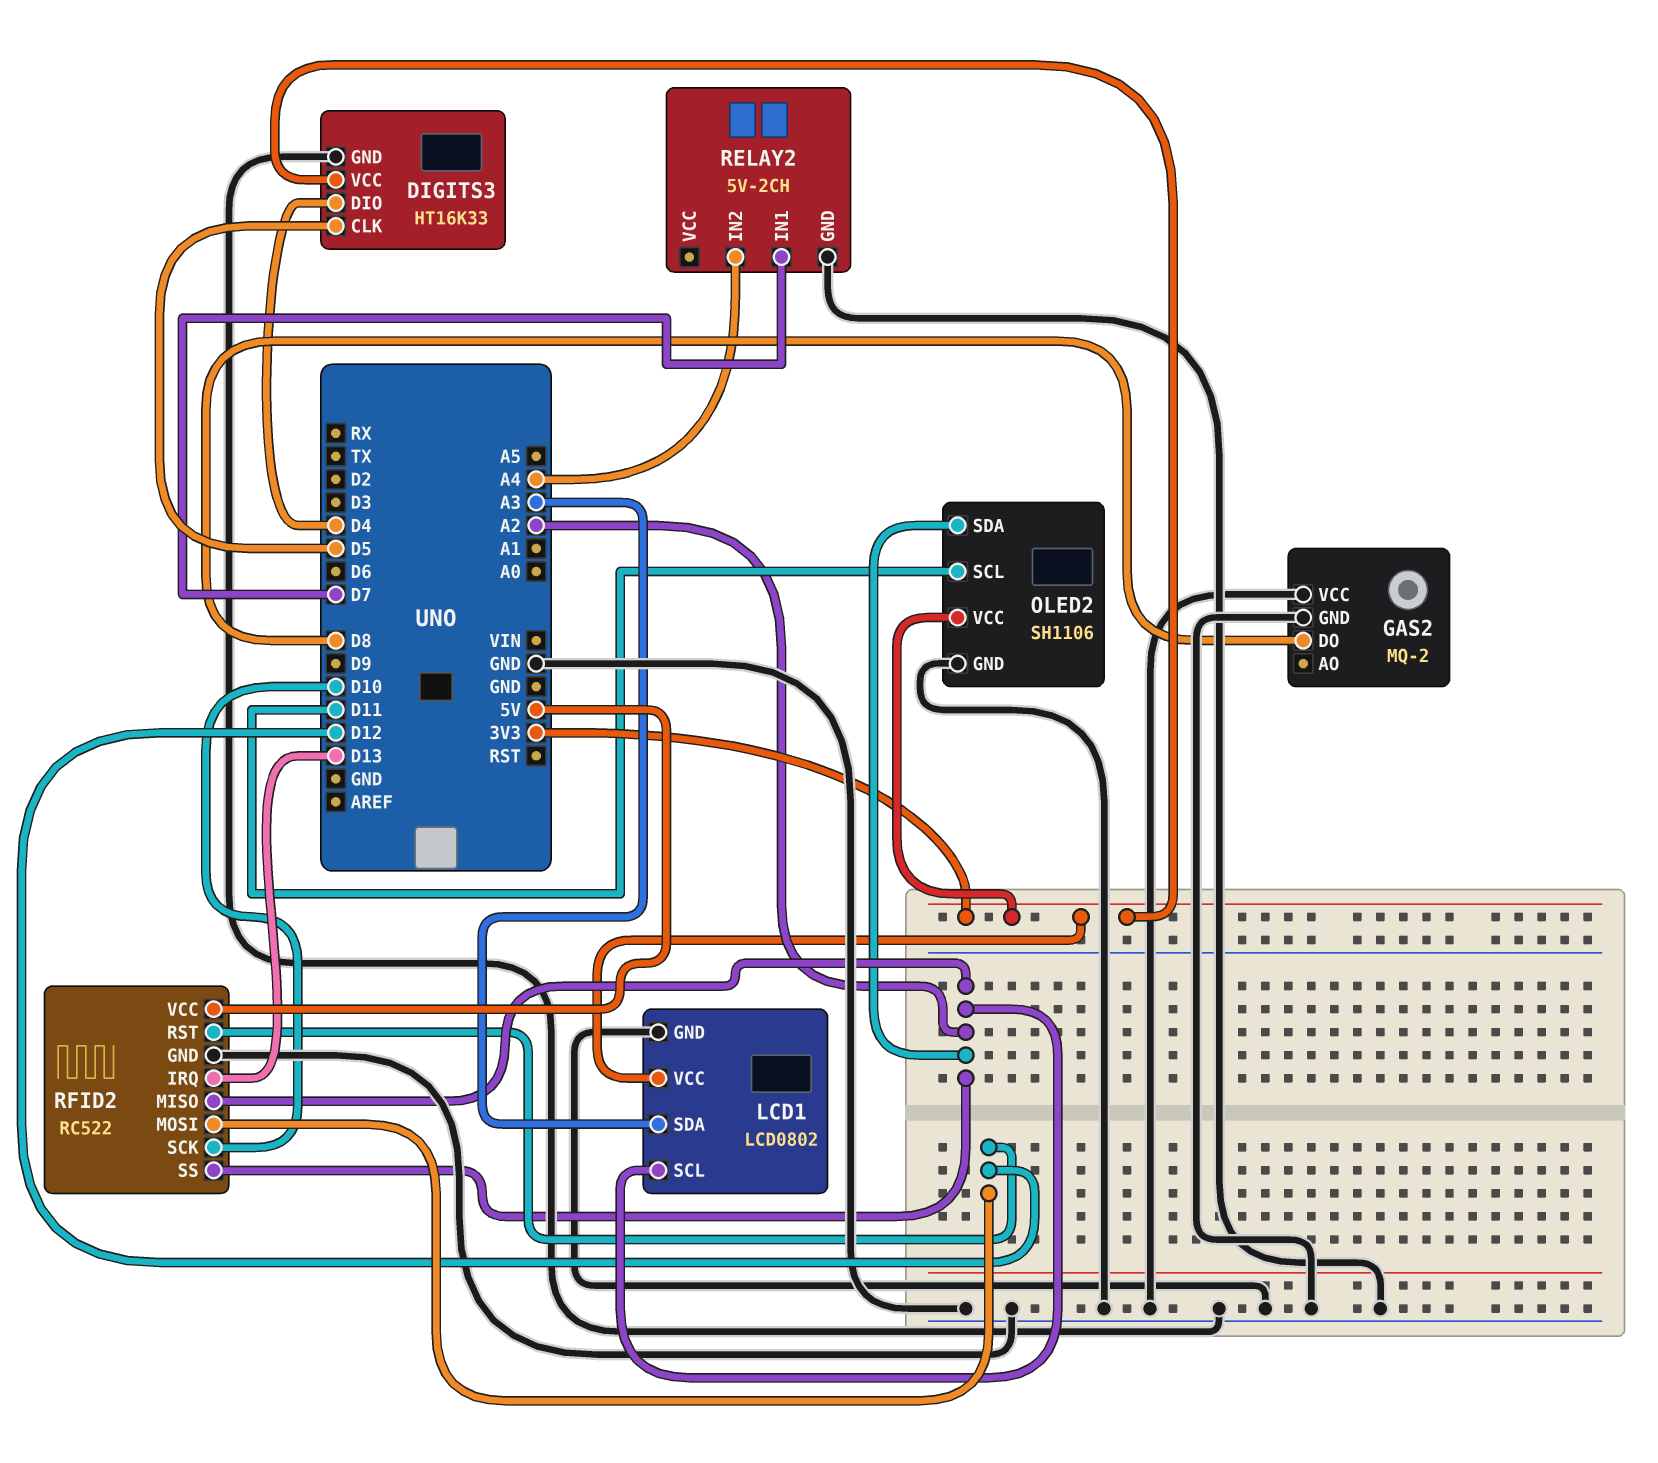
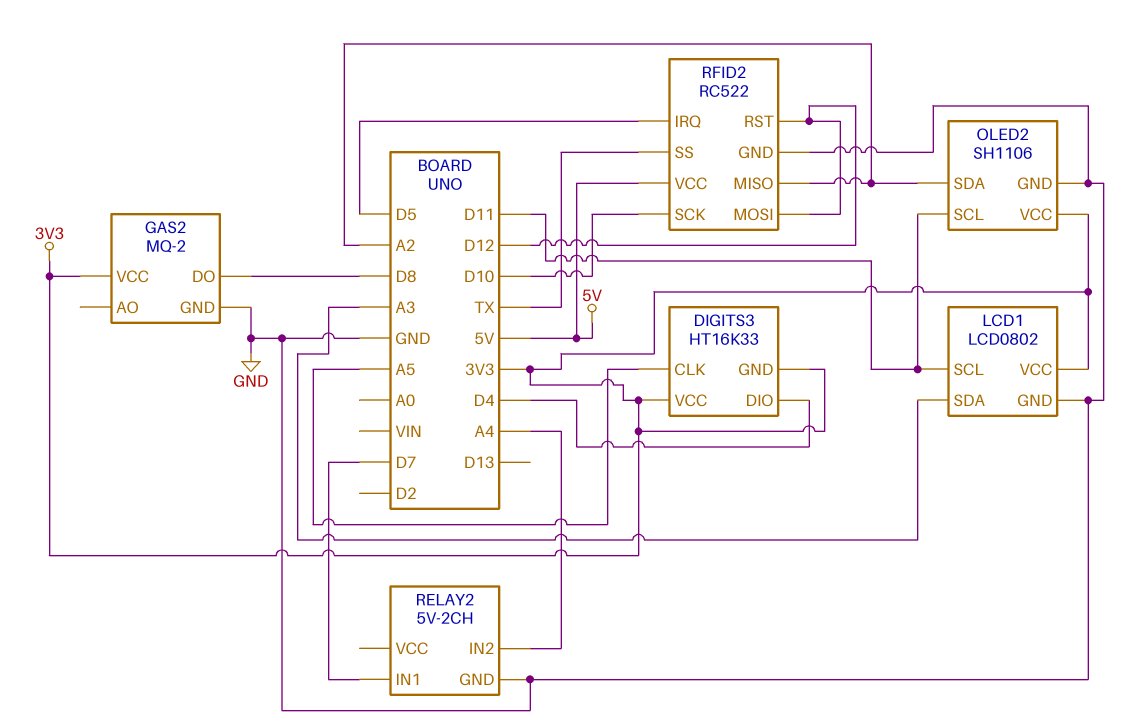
DIGITS3 pin CLK: D5 -> A5
DIGITS3 pin GND: GND -> 3V3
GAS2 pin VCC: GND -> 3V3
LCD1 pin SCL: A2 -> D11
RFID2 pin IRQ: D13 -> D5
RFID2 pin SS: A2 -> TX

